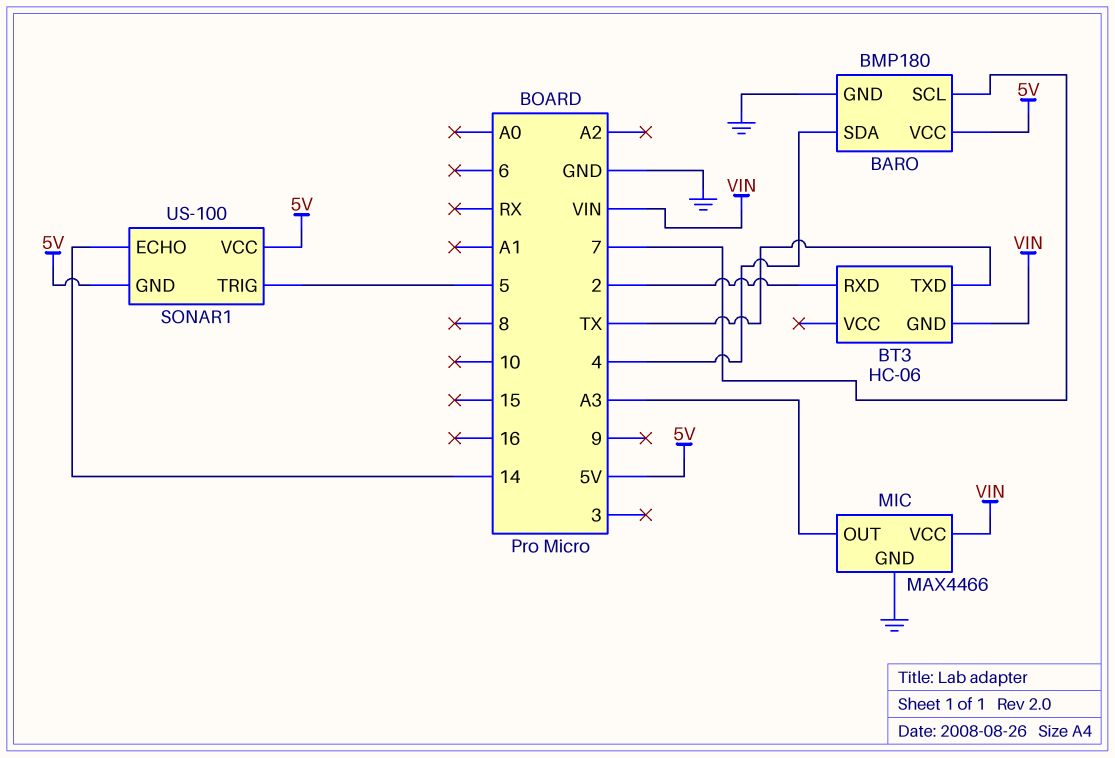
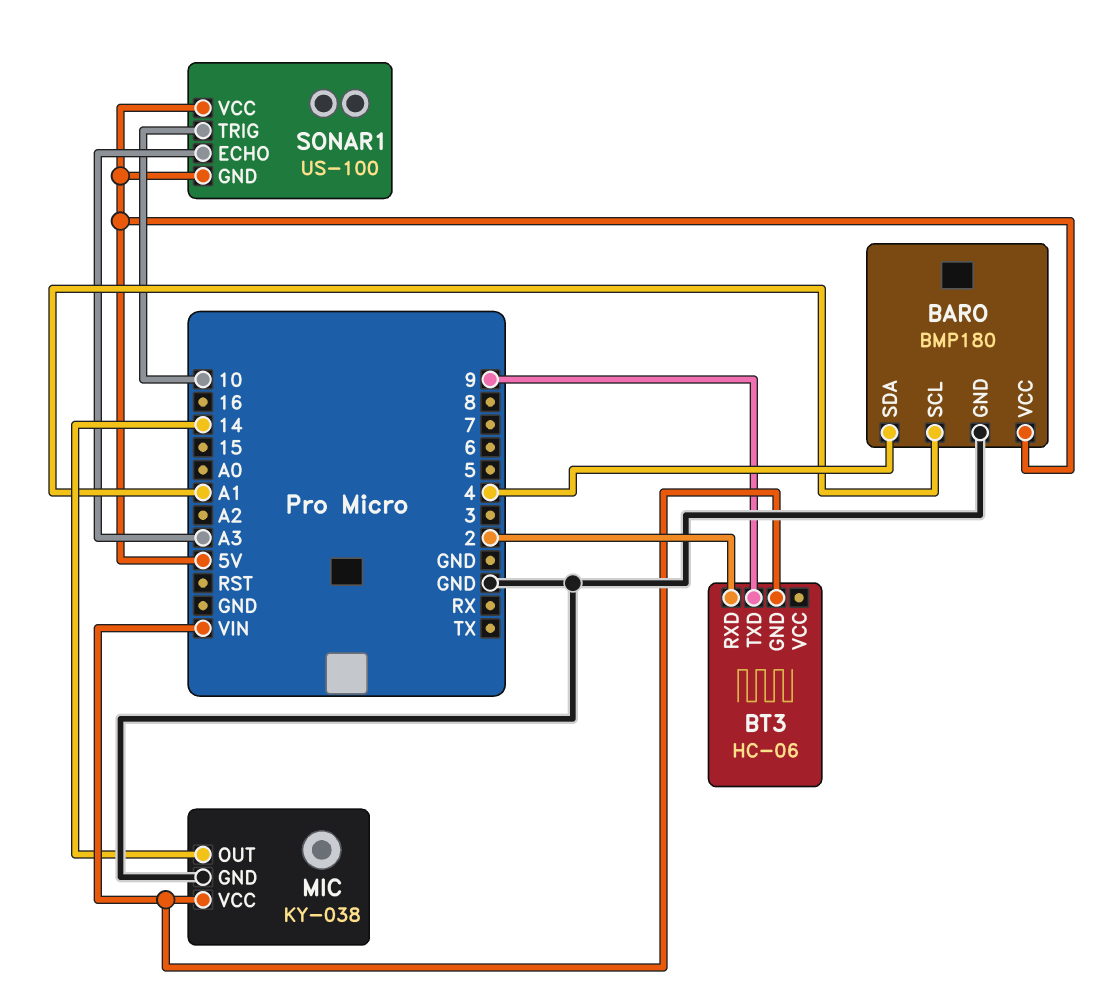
BARO pin SCL: 7 -> A1
BT3 pin TXD: TX -> 9
MIC: MAX4466 -> KY-038
MIC pin OUT: A3 -> 14
SONAR1 pin ECHO: 14 -> A3
SONAR1 pin TRIG: 5 -> 10

